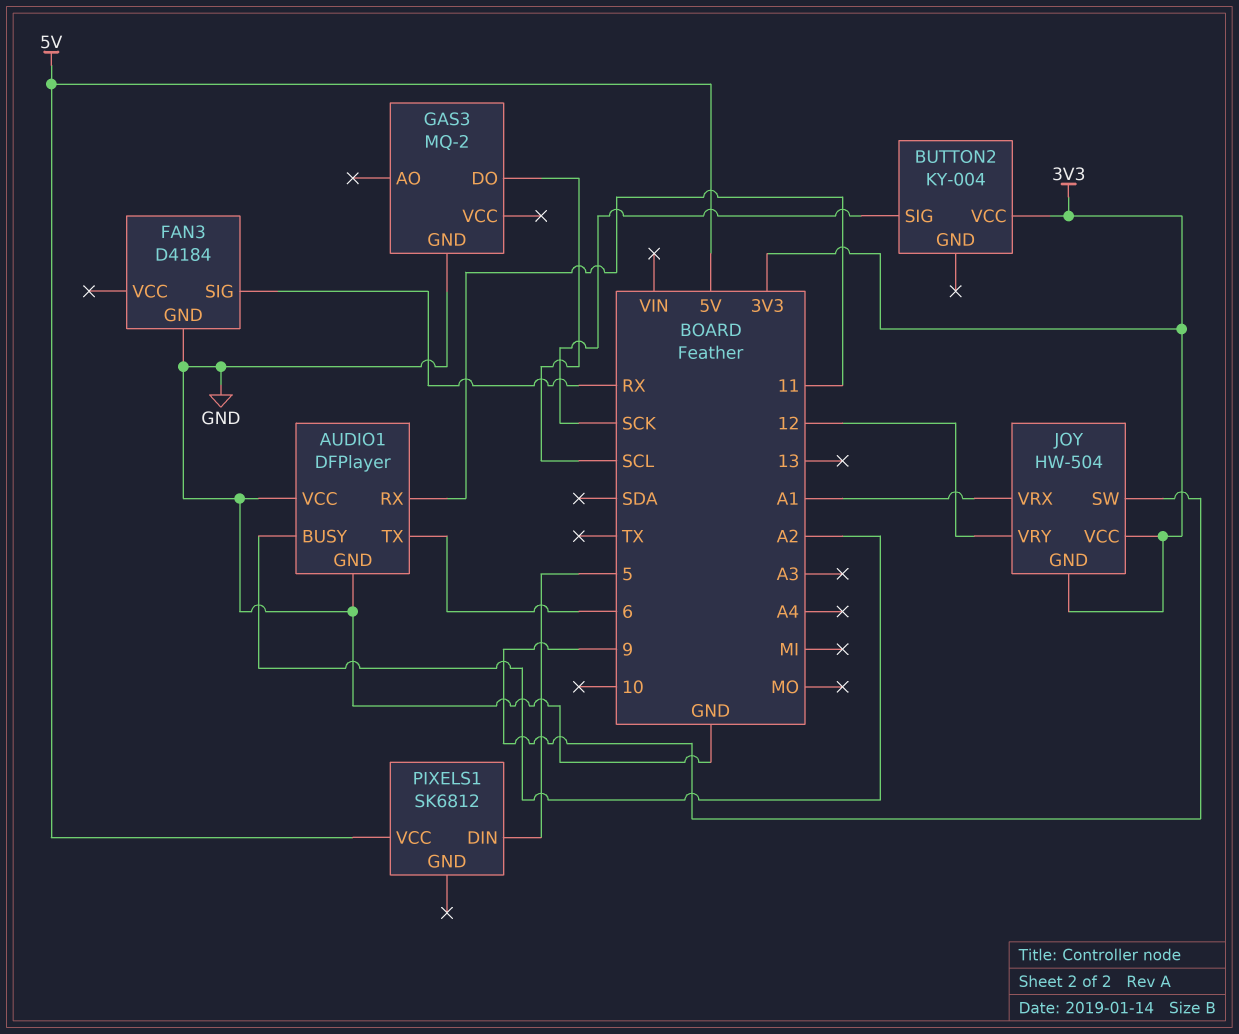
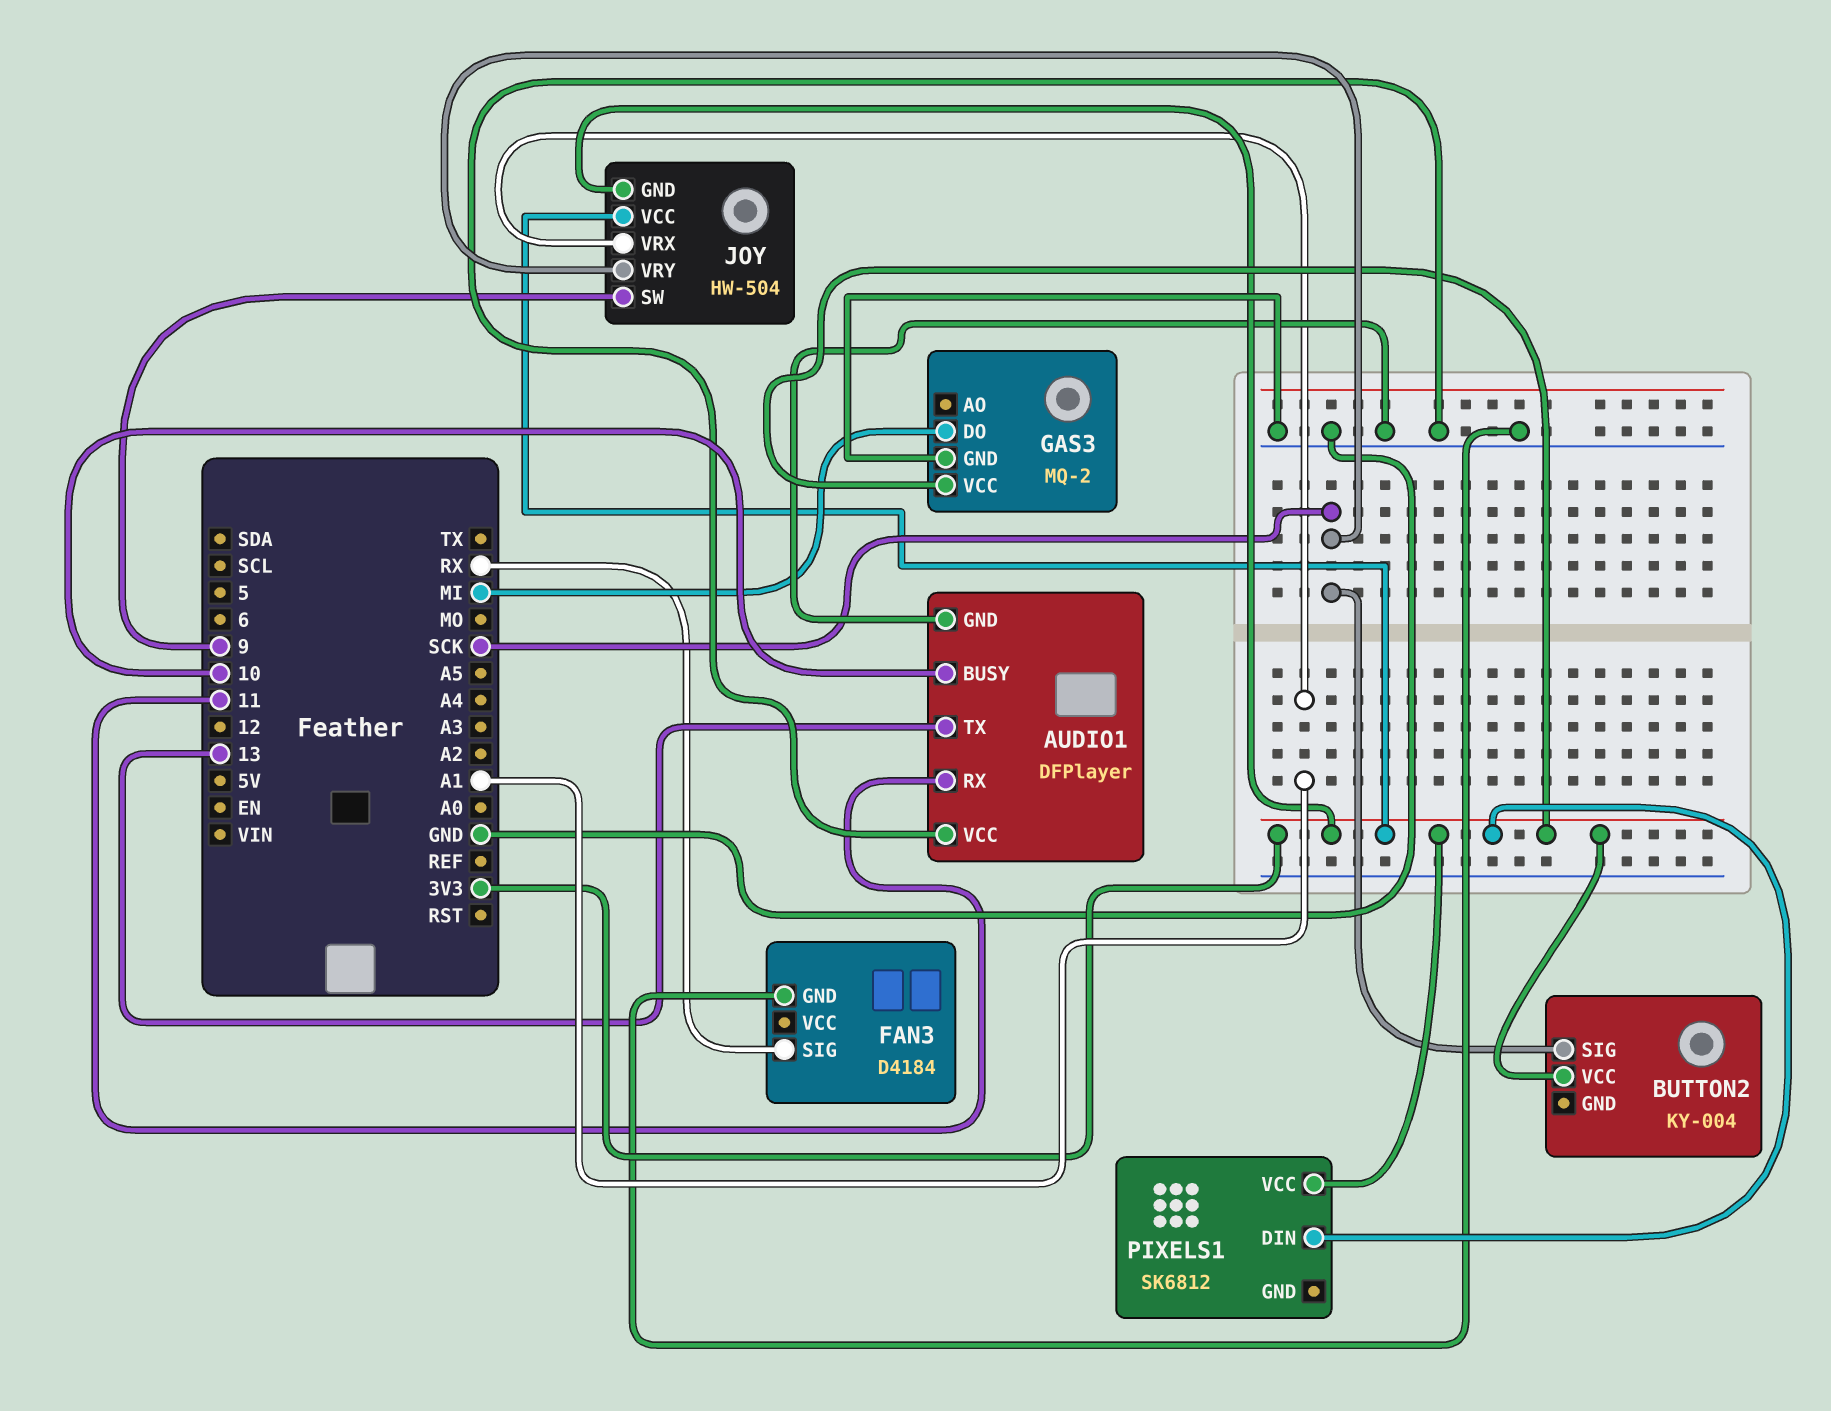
AUDIO1 pin BUSY: A2 -> 10
AUDIO1 pin TX: 6 -> 13
GAS3 pin DO: SCL -> MI
GAS3 pin VCC: none -> 3V3
JOY pin VRY: 12 -> SCK
PIXELS1 pin DIN: 5 -> 3V3
PIXELS1 pin VCC: 5V -> 3V3

